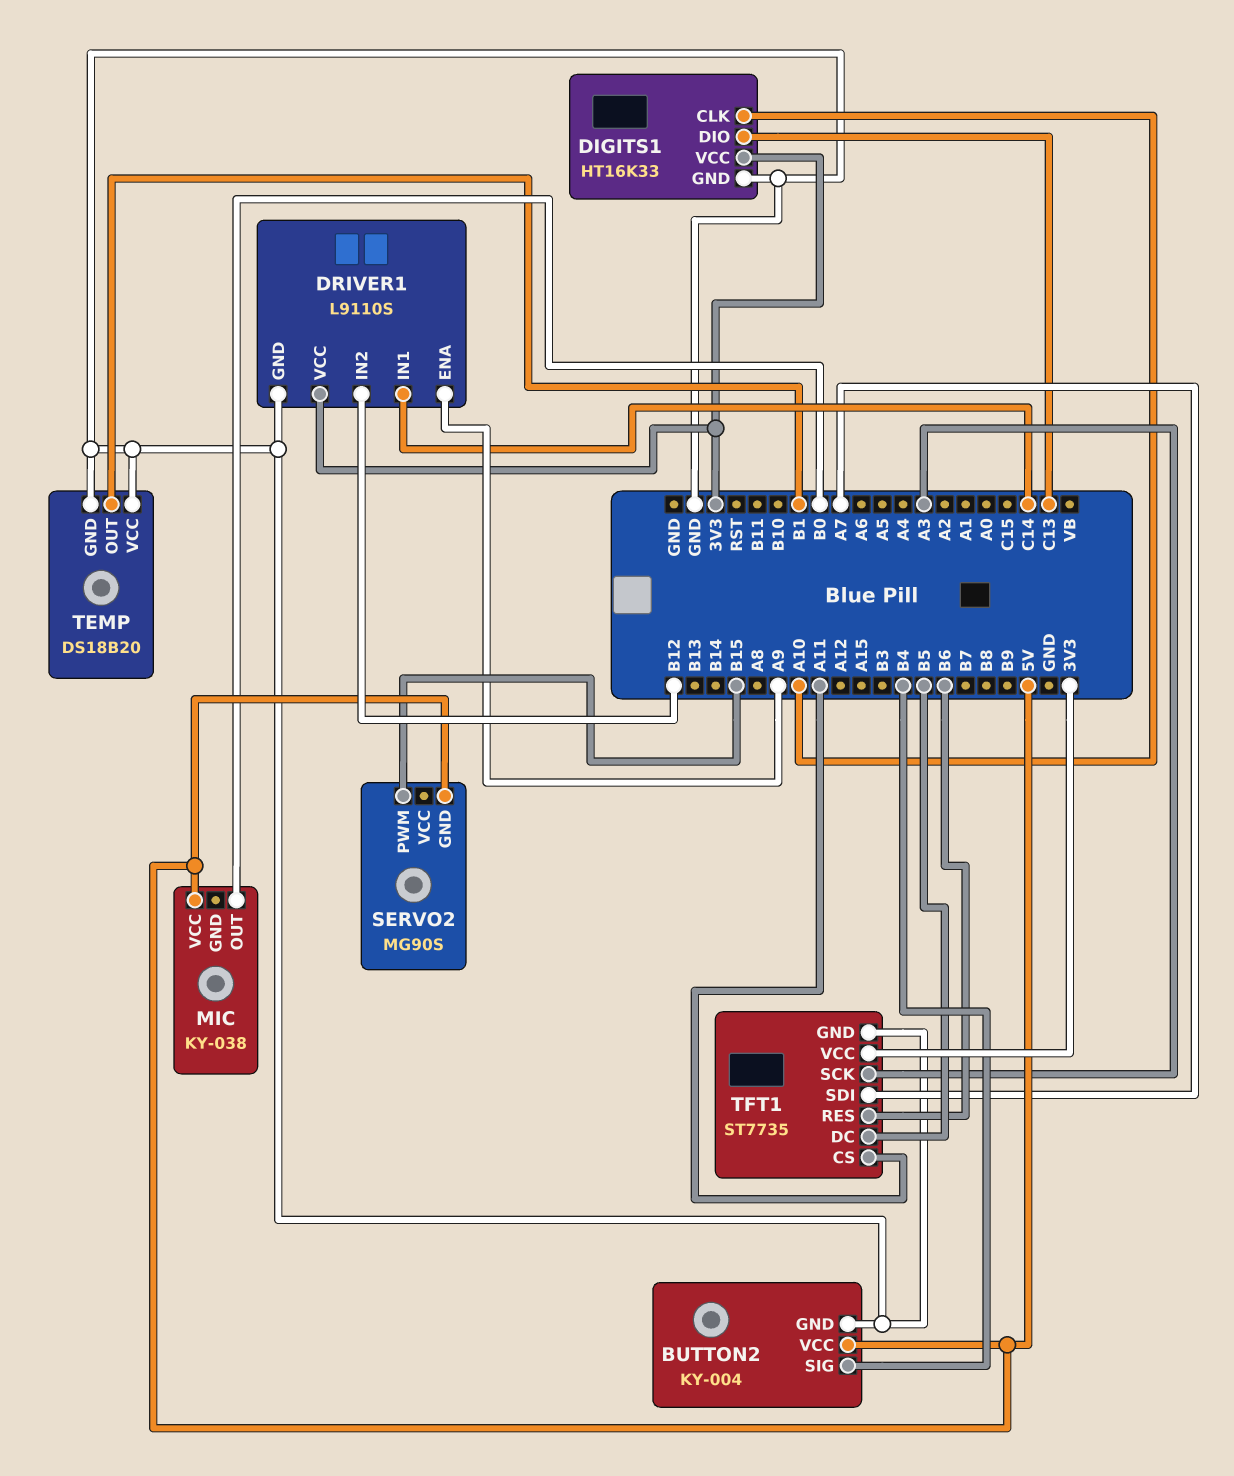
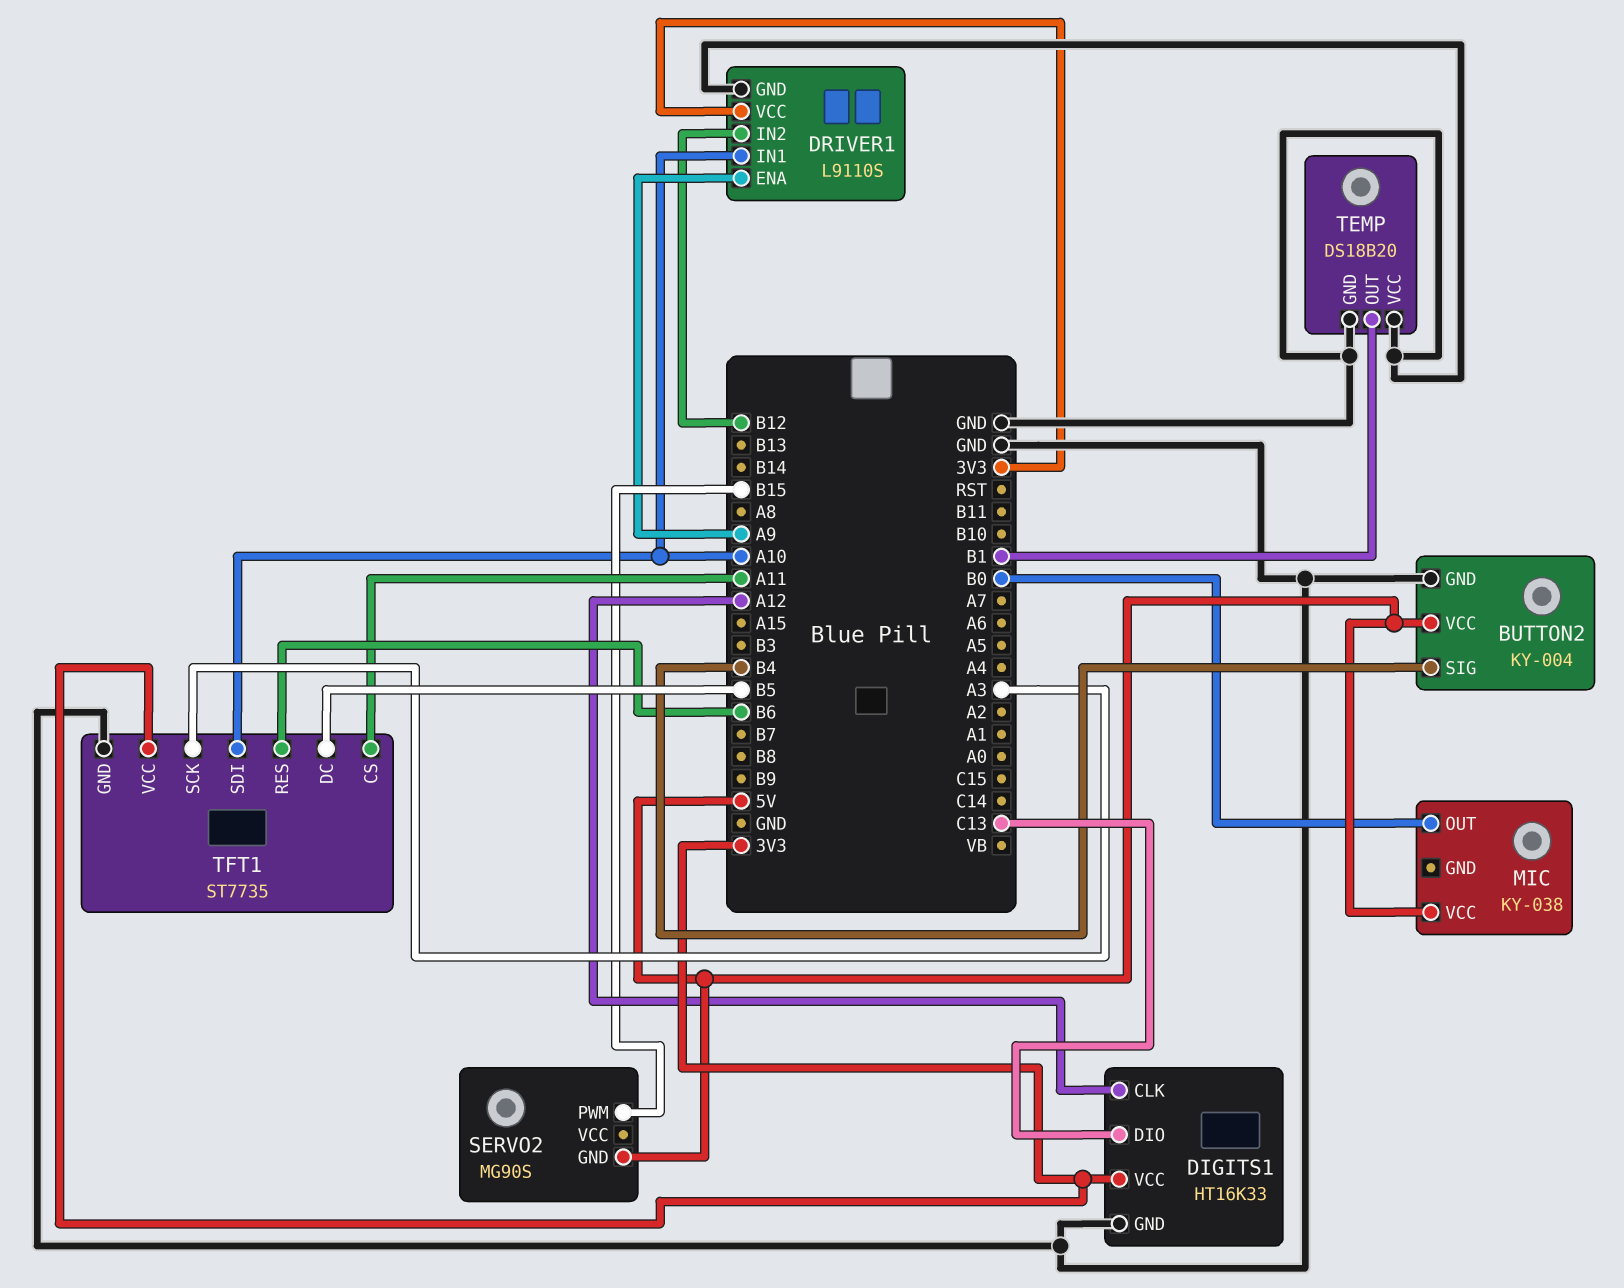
DIGITS1 pin CLK: A10 -> A12
DRIVER1 pin IN1: C14 -> A10
TFT1 pin SDI: A7 -> A10

